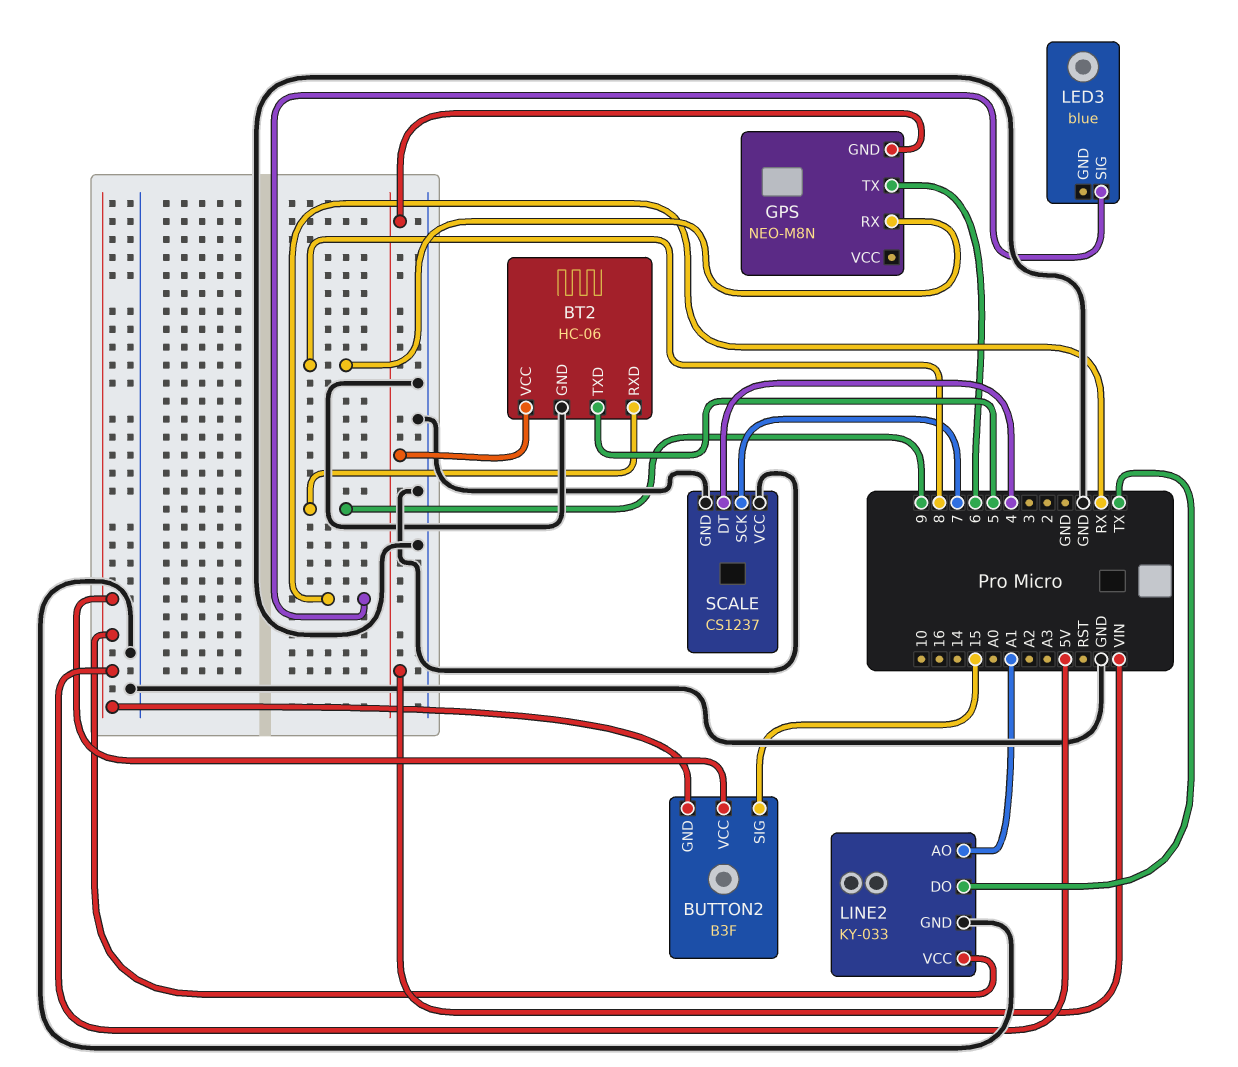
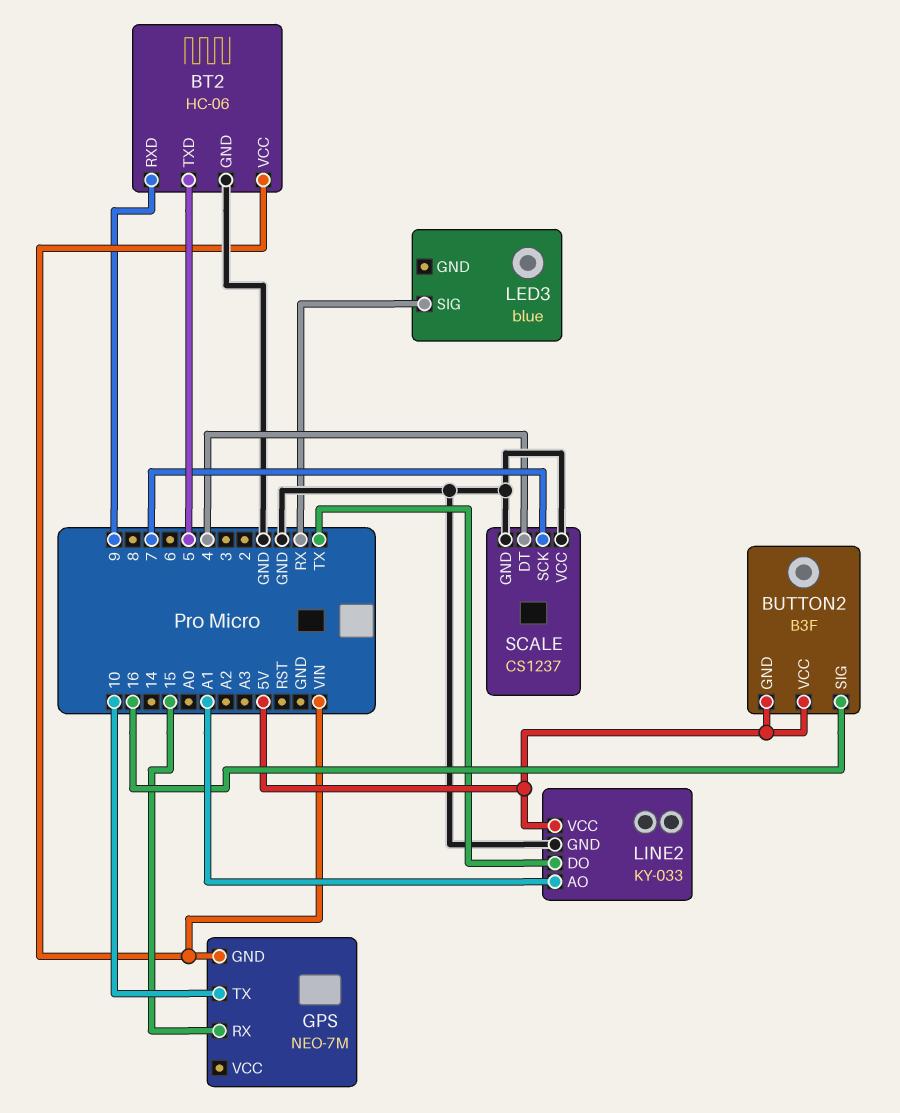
BUTTON2 pin SIG: 15 -> 16
GPS: NEO-M8N -> NEO-7M
GPS pin RX: 8 -> 15
GPS pin TX: 6 -> 10

